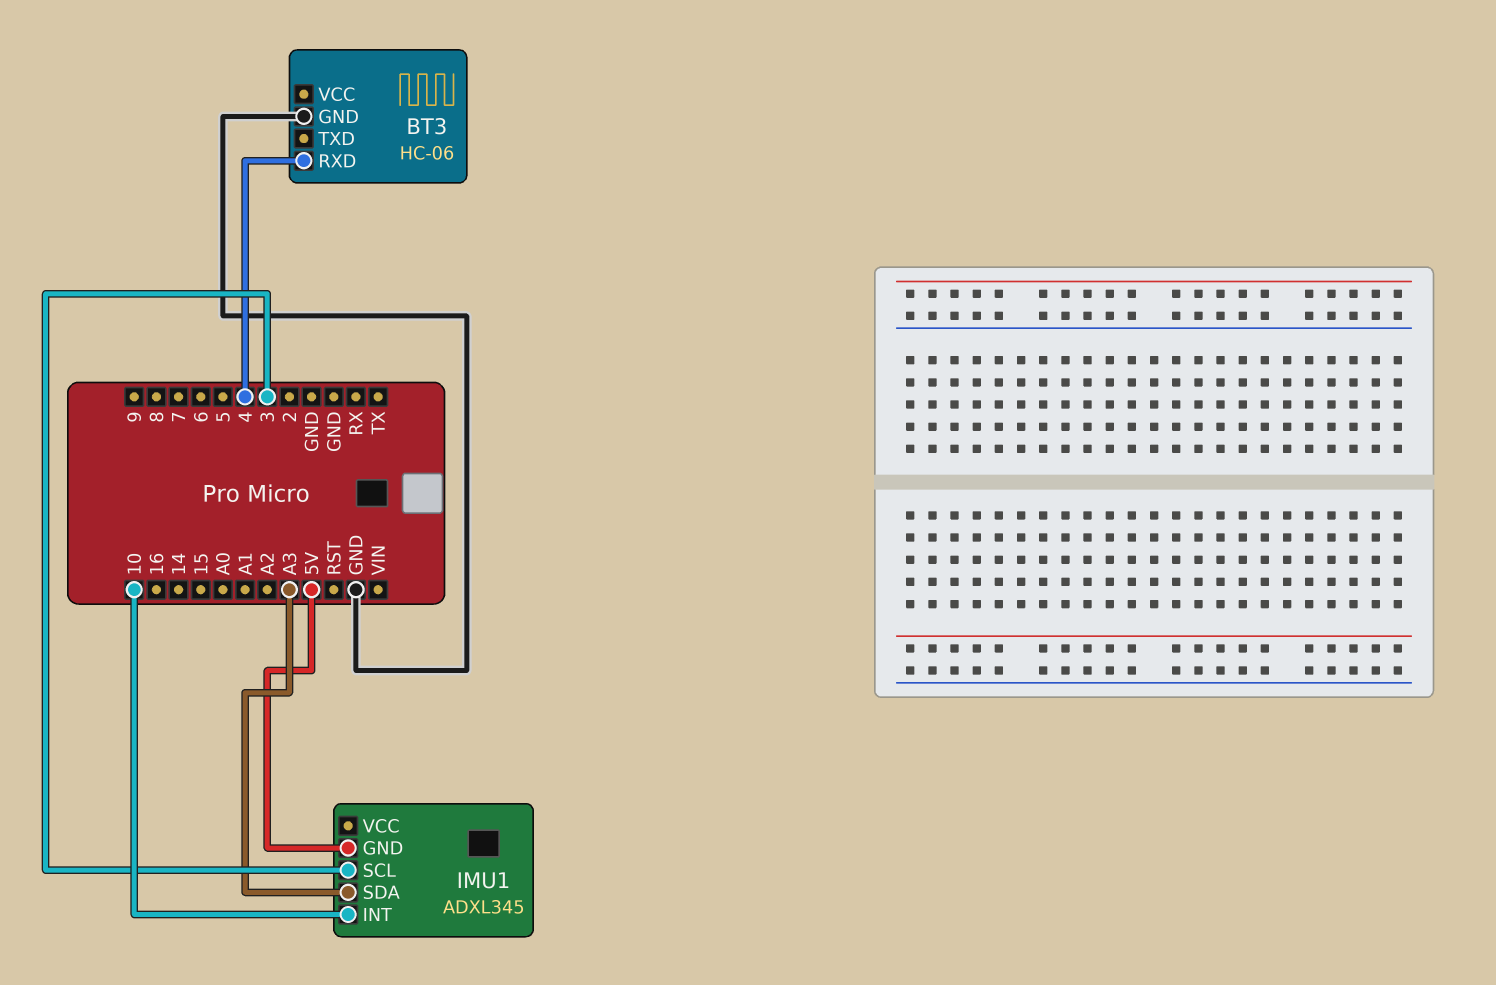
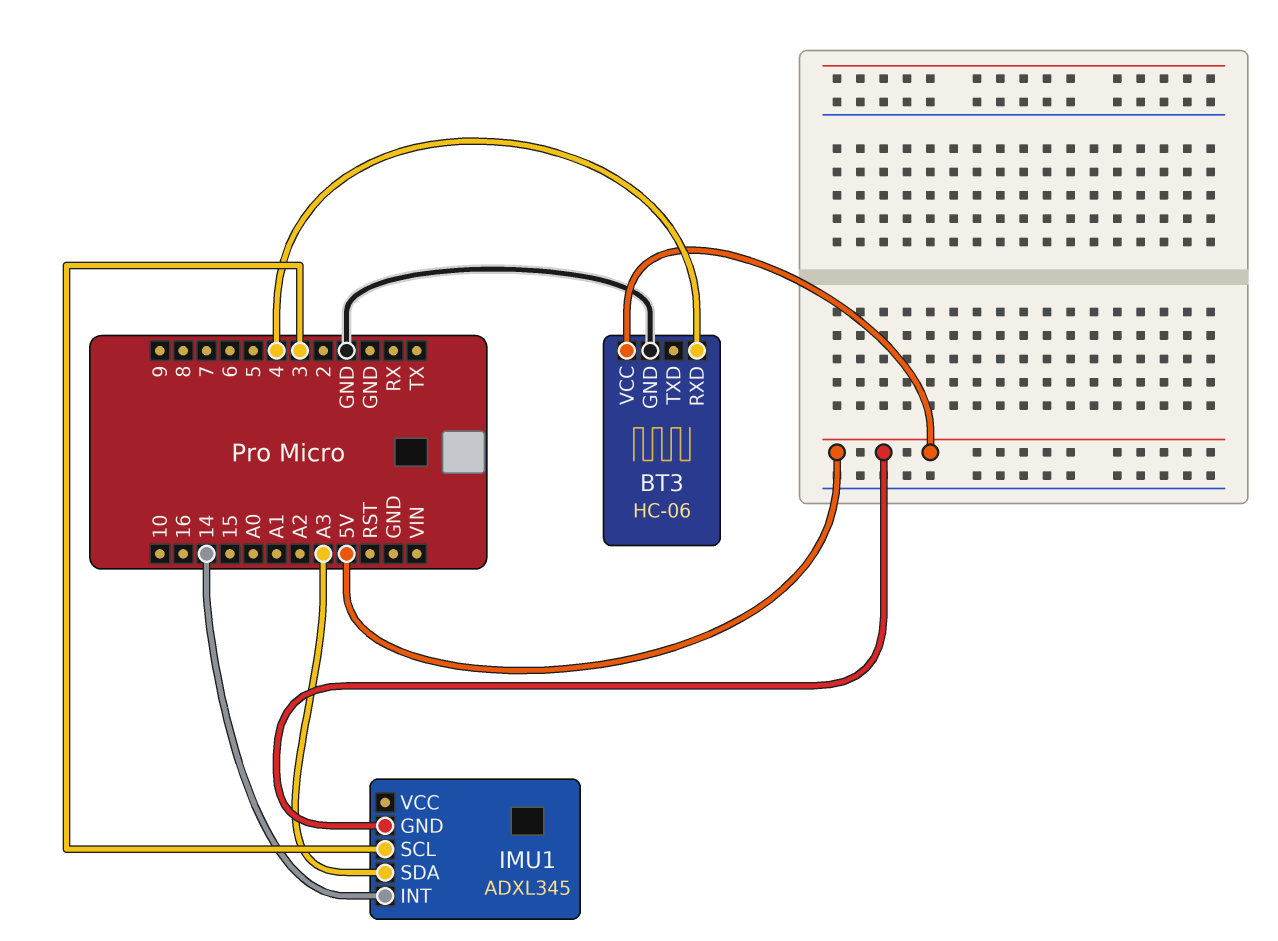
BT3 pin VCC: none -> 5V
IMU1 pin INT: 10 -> 14

